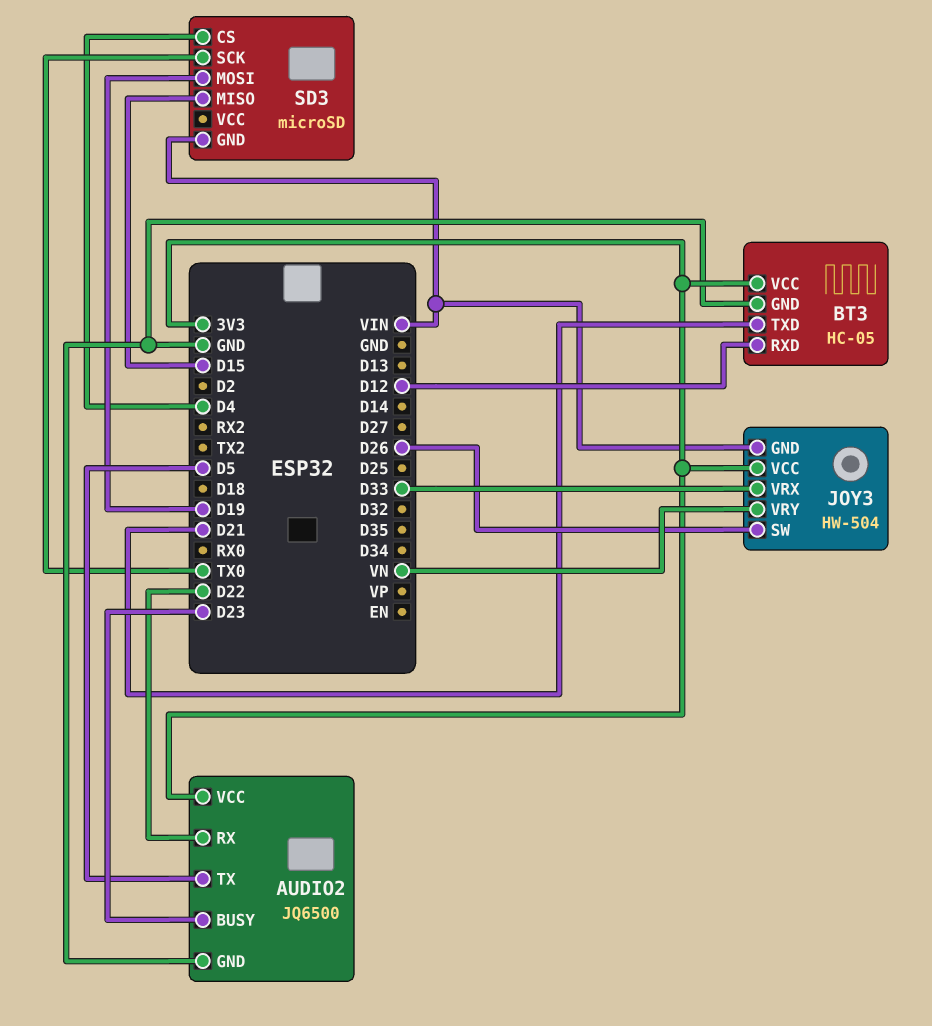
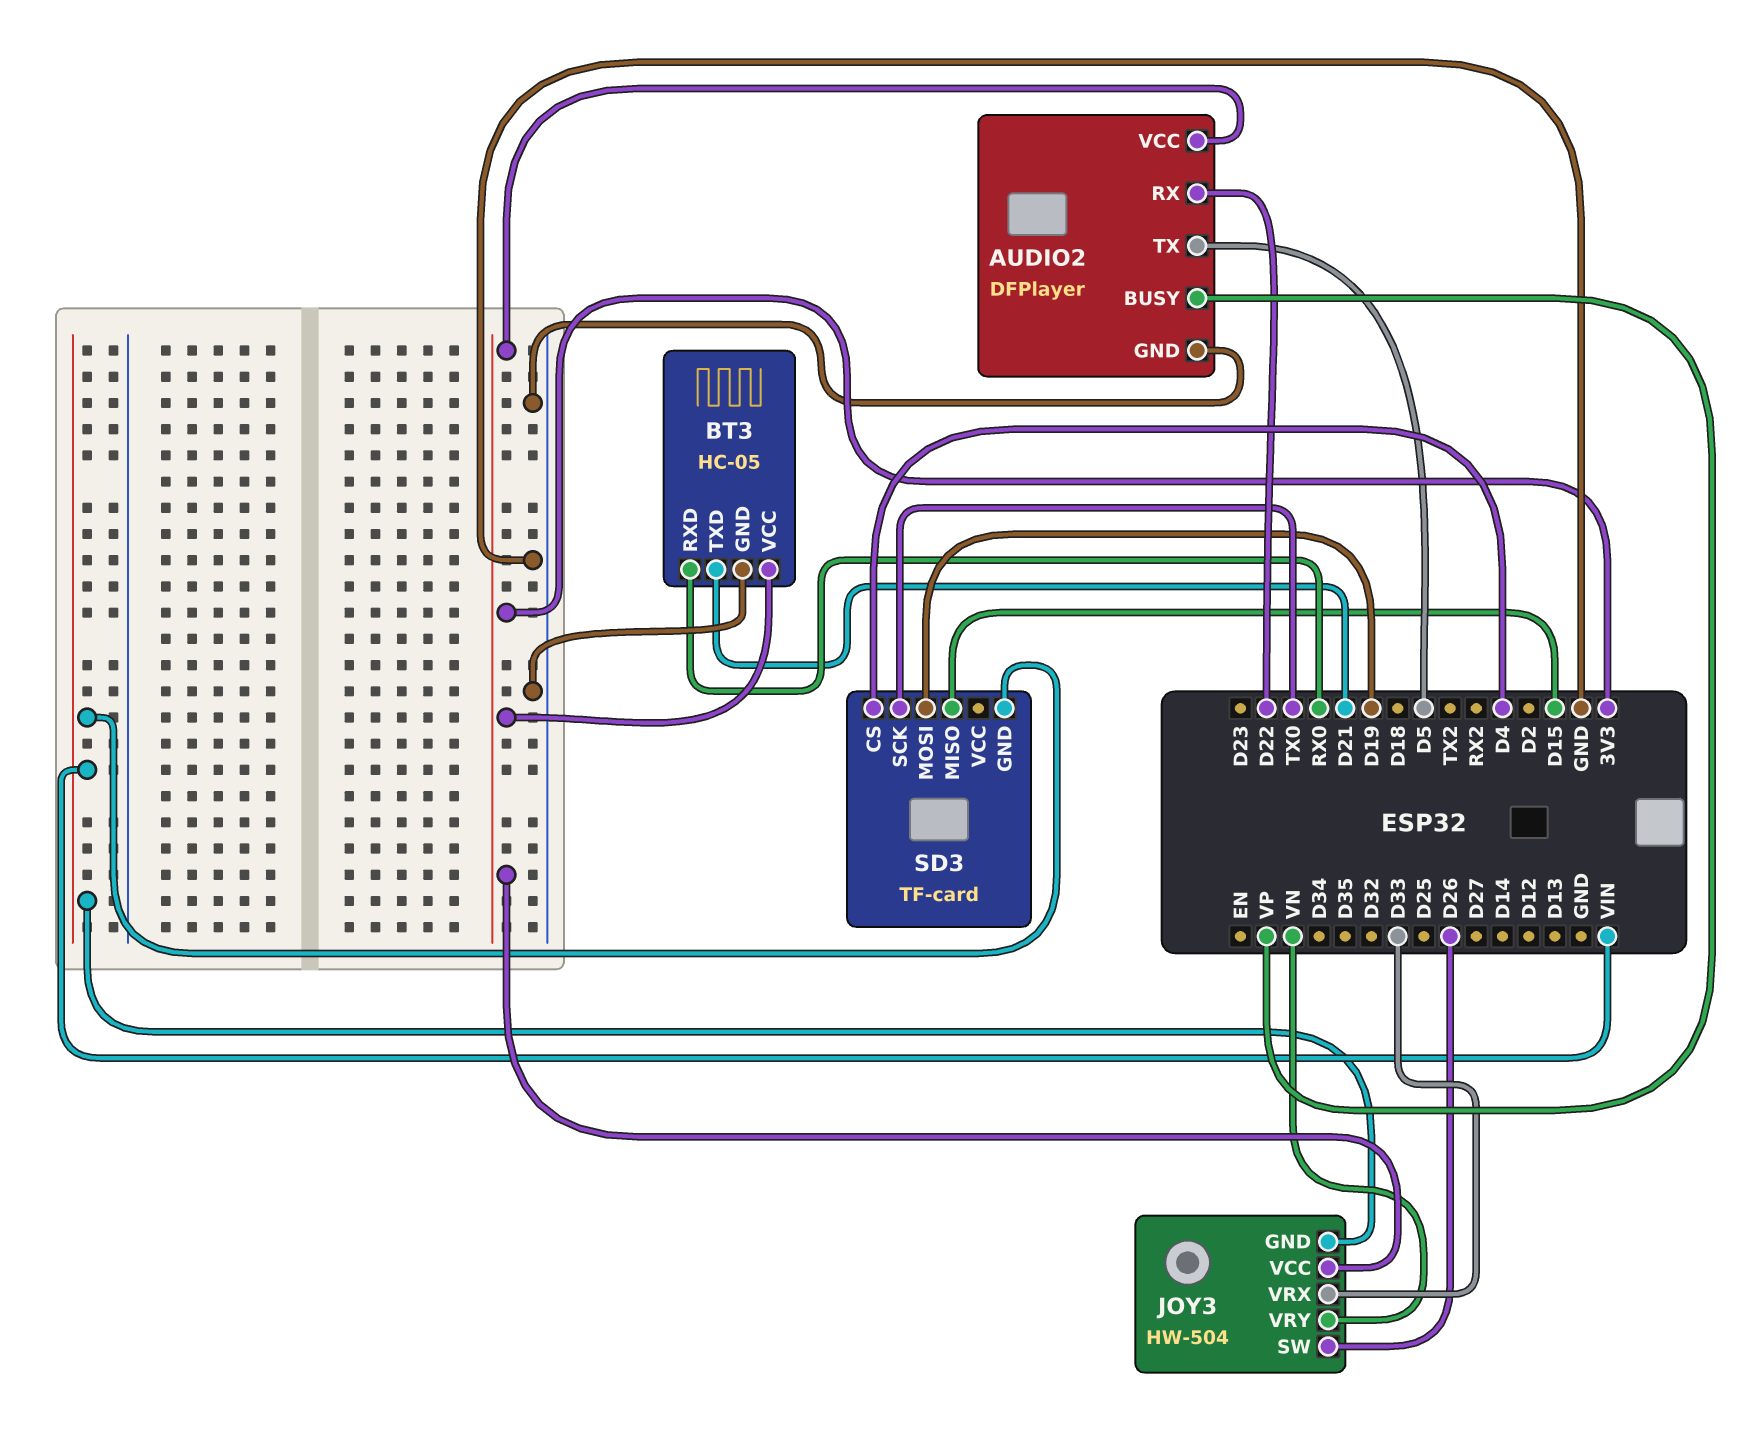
AUDIO2: JQ6500 -> DFPlayer
AUDIO2 pin BUSY: D23 -> VP
BT3 pin RXD: D12 -> RX0
SD3: microSD -> TF-card

